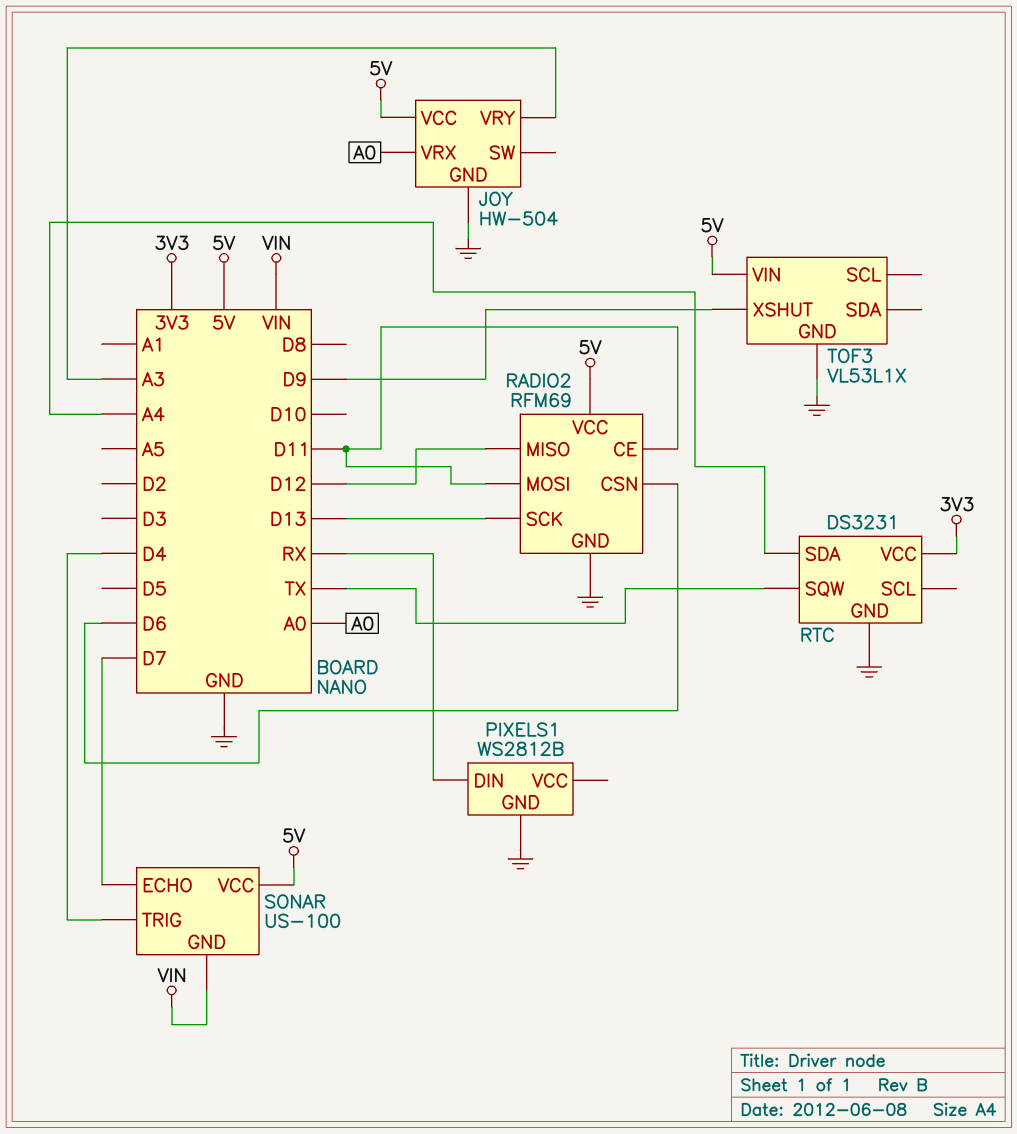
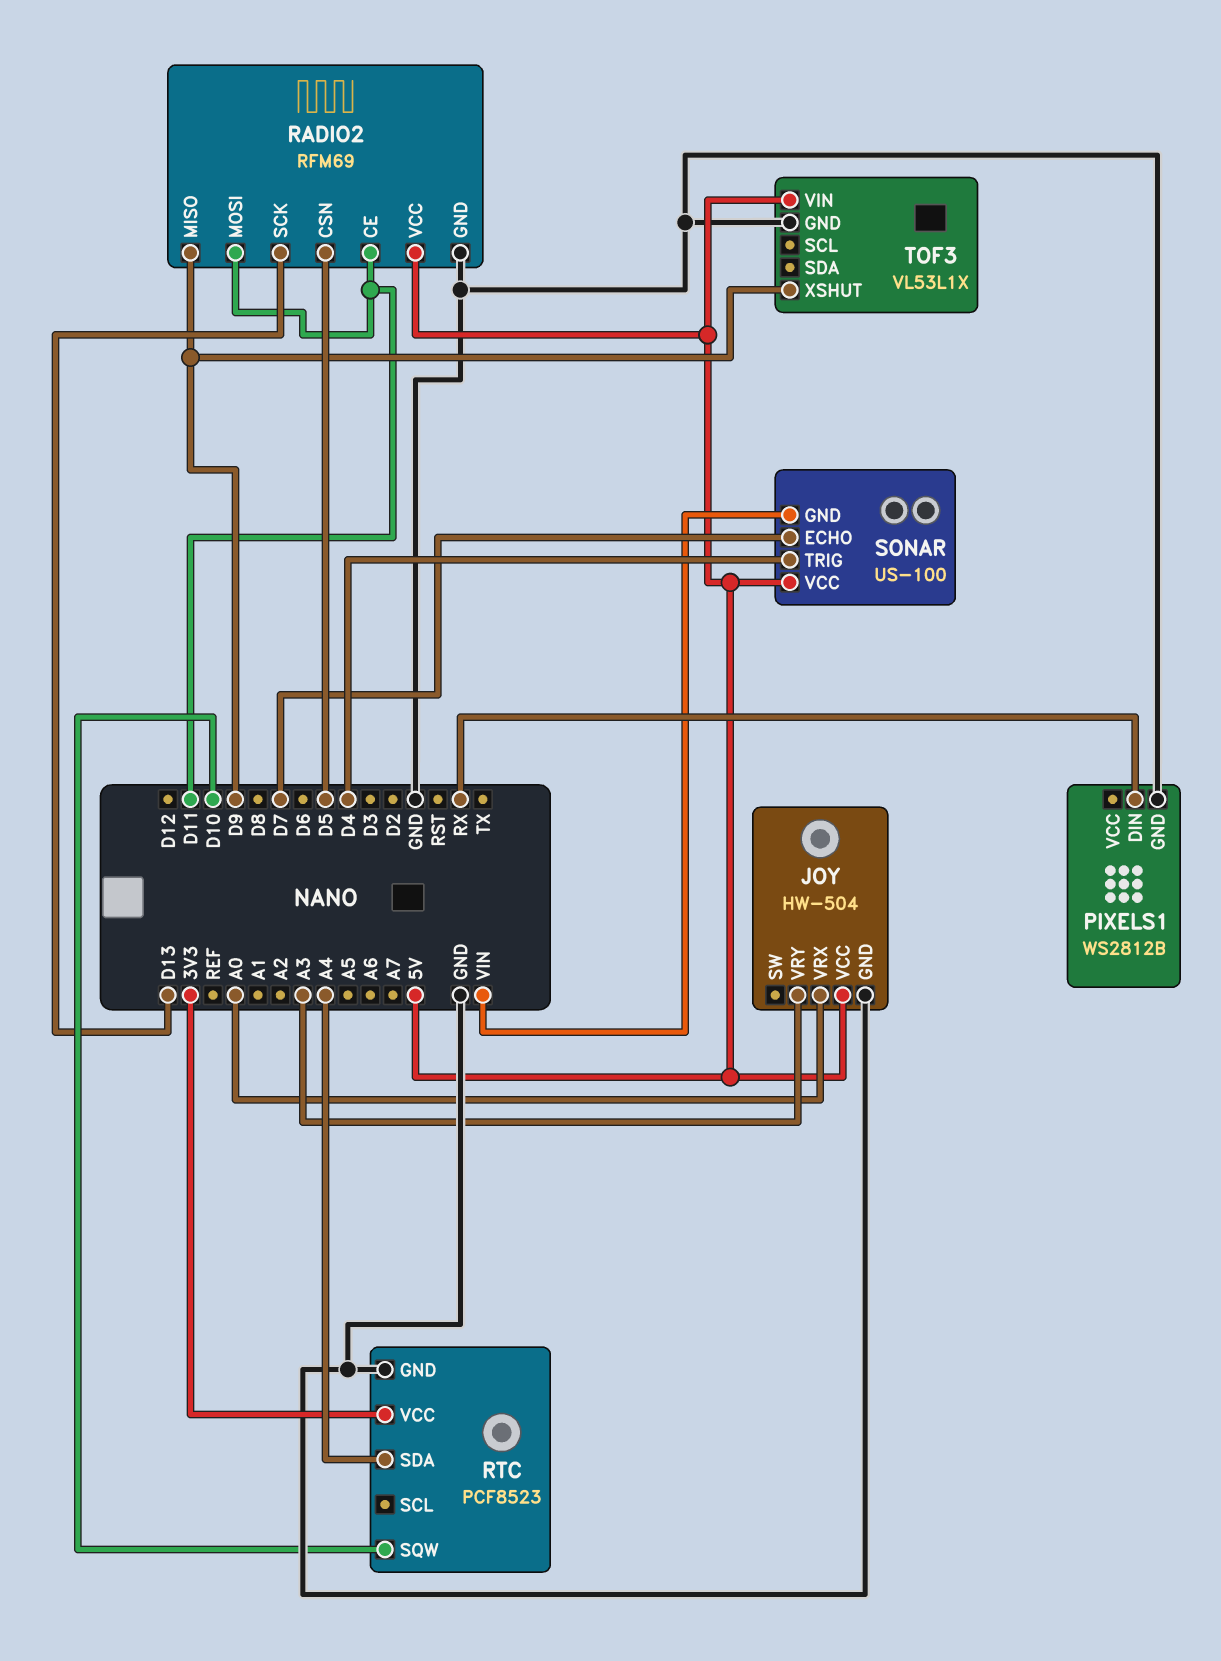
RADIO2 pin CSN: D6 -> D5
RADIO2 pin MISO: D12 -> D9
RTC: DS3231 -> PCF8523
RTC pin SQW: TX -> D10

